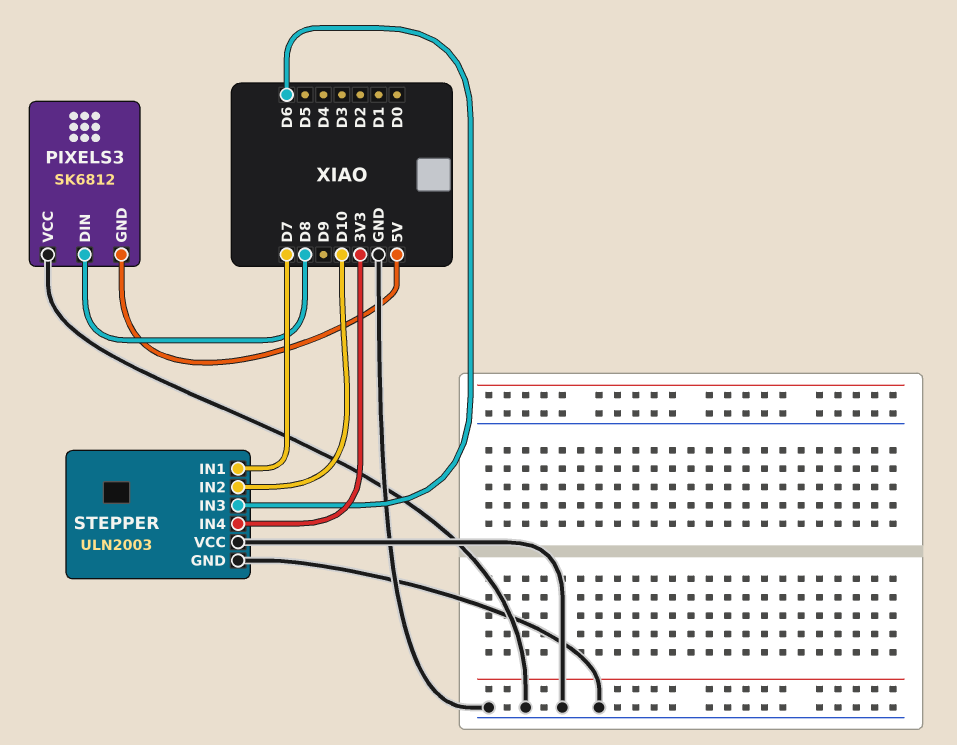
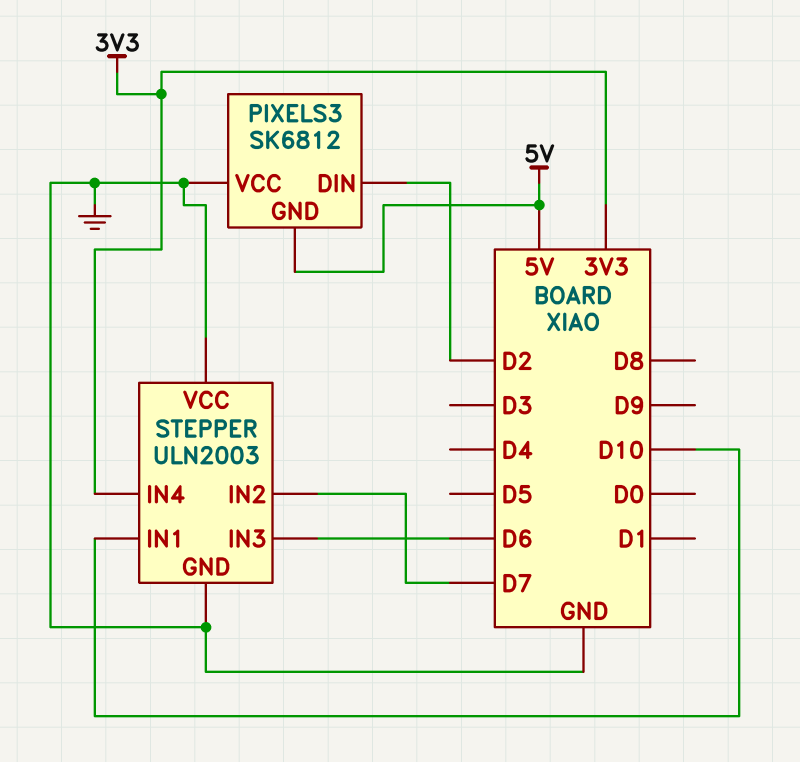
PIXELS3 pin DIN: D8 -> D2
STEPPER pin IN1: D7 -> D10
STEPPER pin IN2: D10 -> D7

